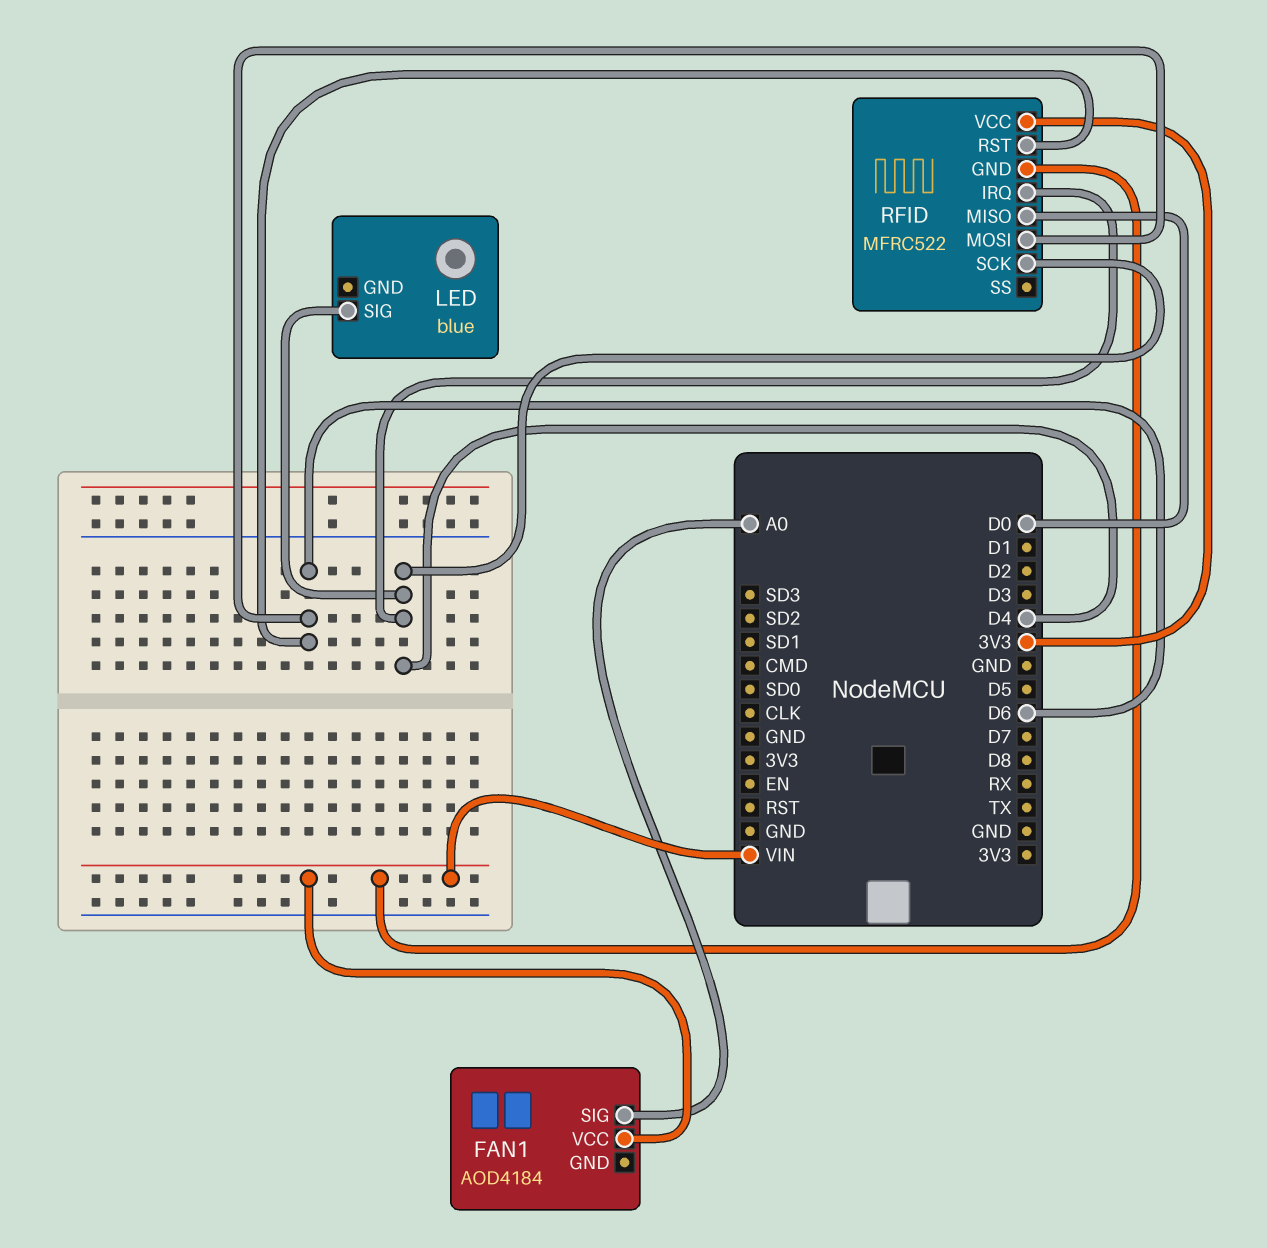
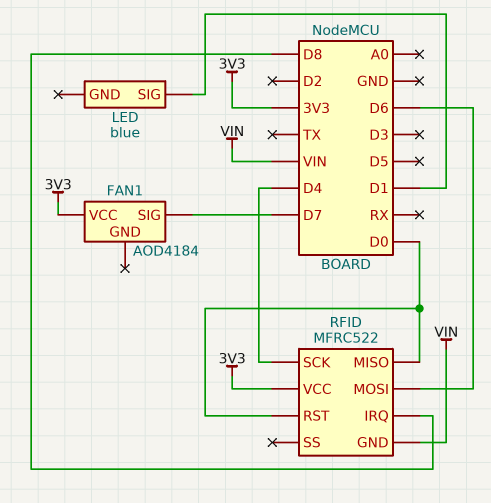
FAN1 pin SIG: A0 -> D7
FAN1 pin VCC: VIN -> 3V3
LED pin SIG: D4 -> D1
RFID pin IRQ: D4 -> D8
RFID pin RST: D6 -> D0

